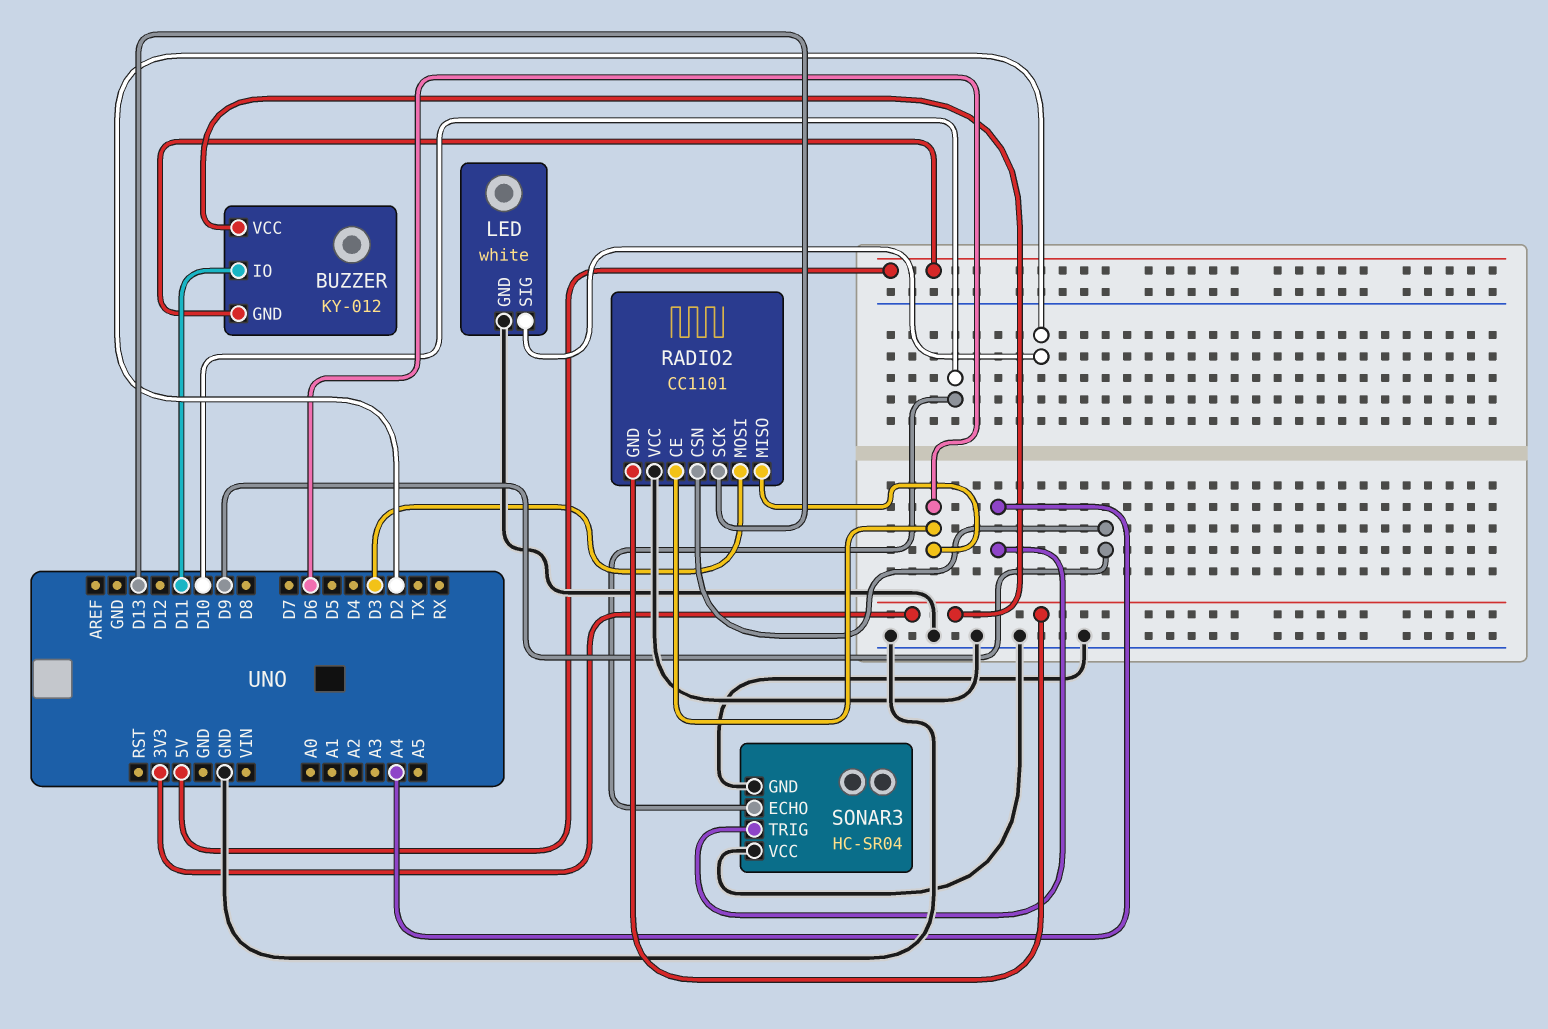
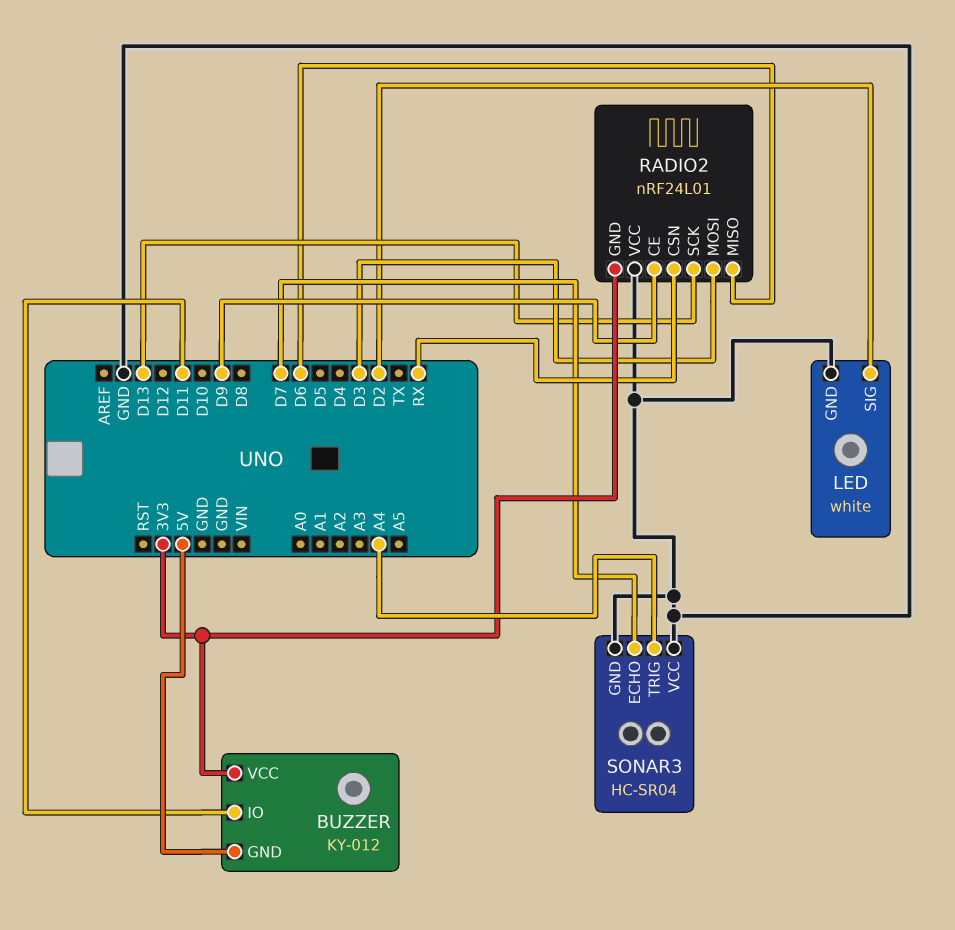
RADIO2: CC1101 -> nRF24L01
RADIO2 pin CE: D6 -> D9
RADIO2 pin CSN: D9 -> RX
SONAR3 pin ECHO: D10 -> D7

